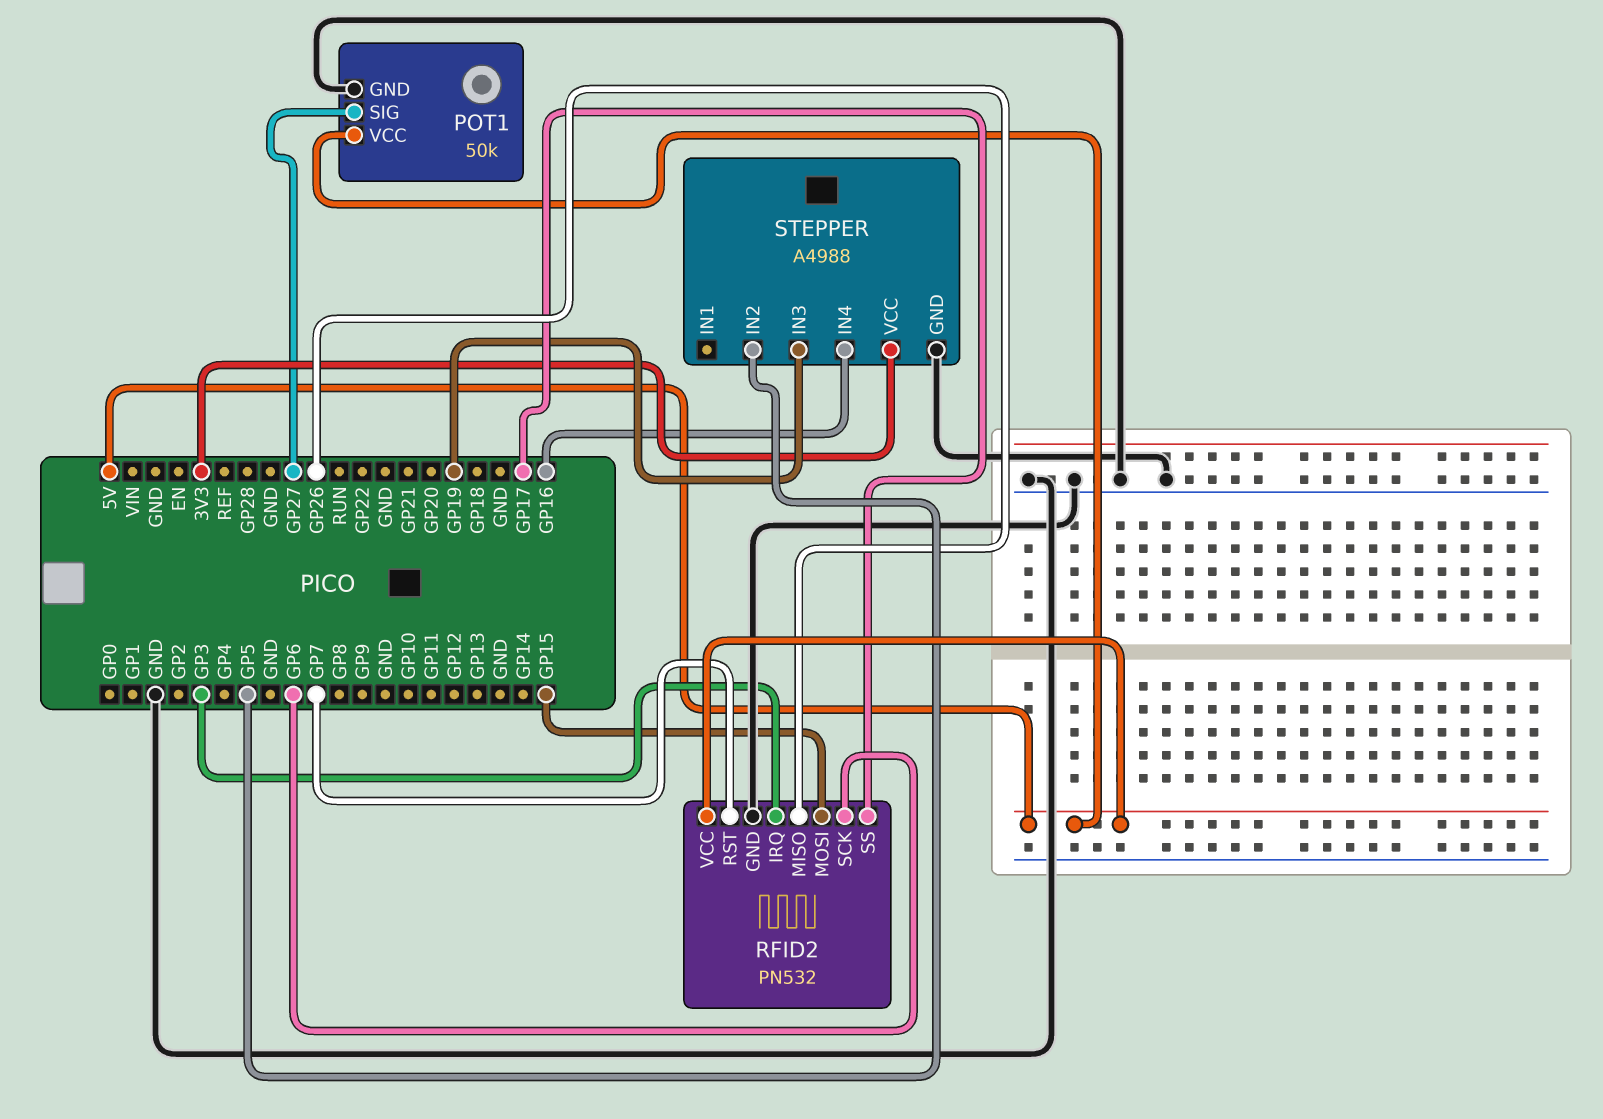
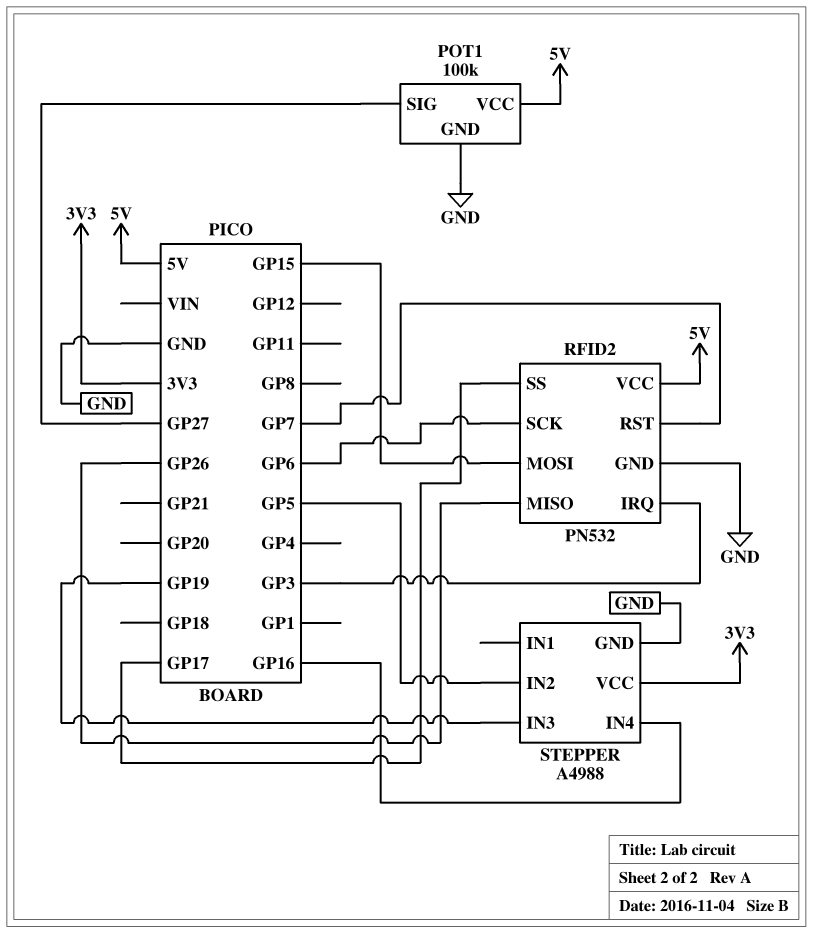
POT1: 50k -> 100k

